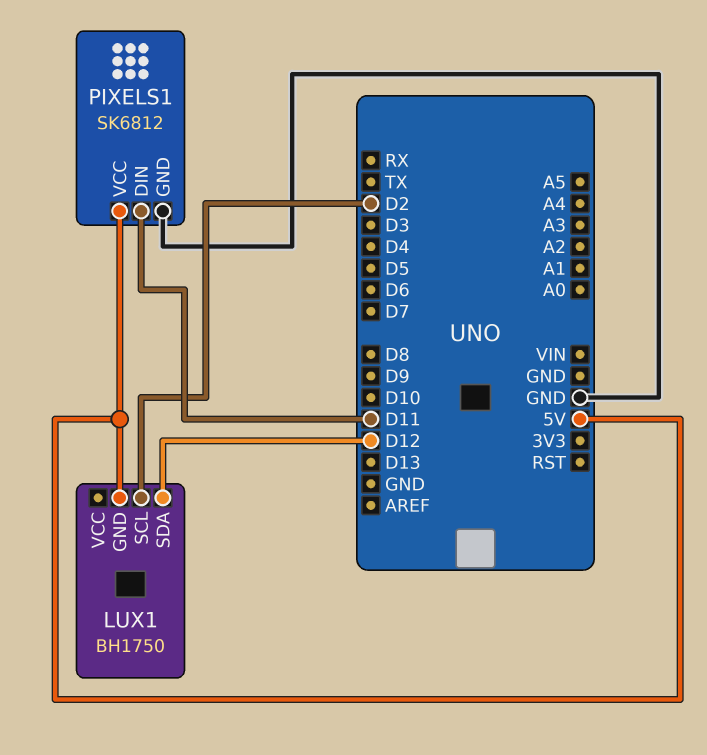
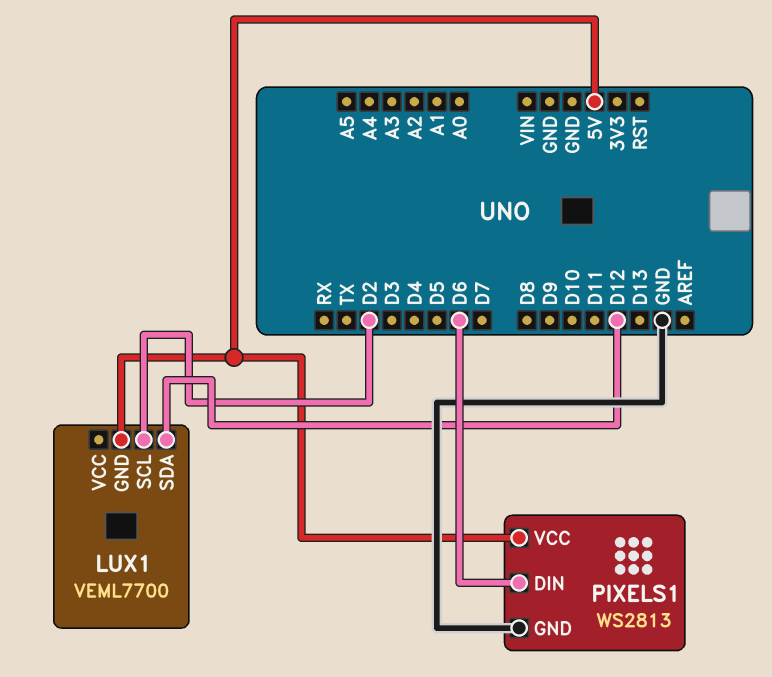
LUX1: BH1750 -> VEML7700
PIXELS1: SK6812 -> WS2813
PIXELS1 pin DIN: D11 -> D6

